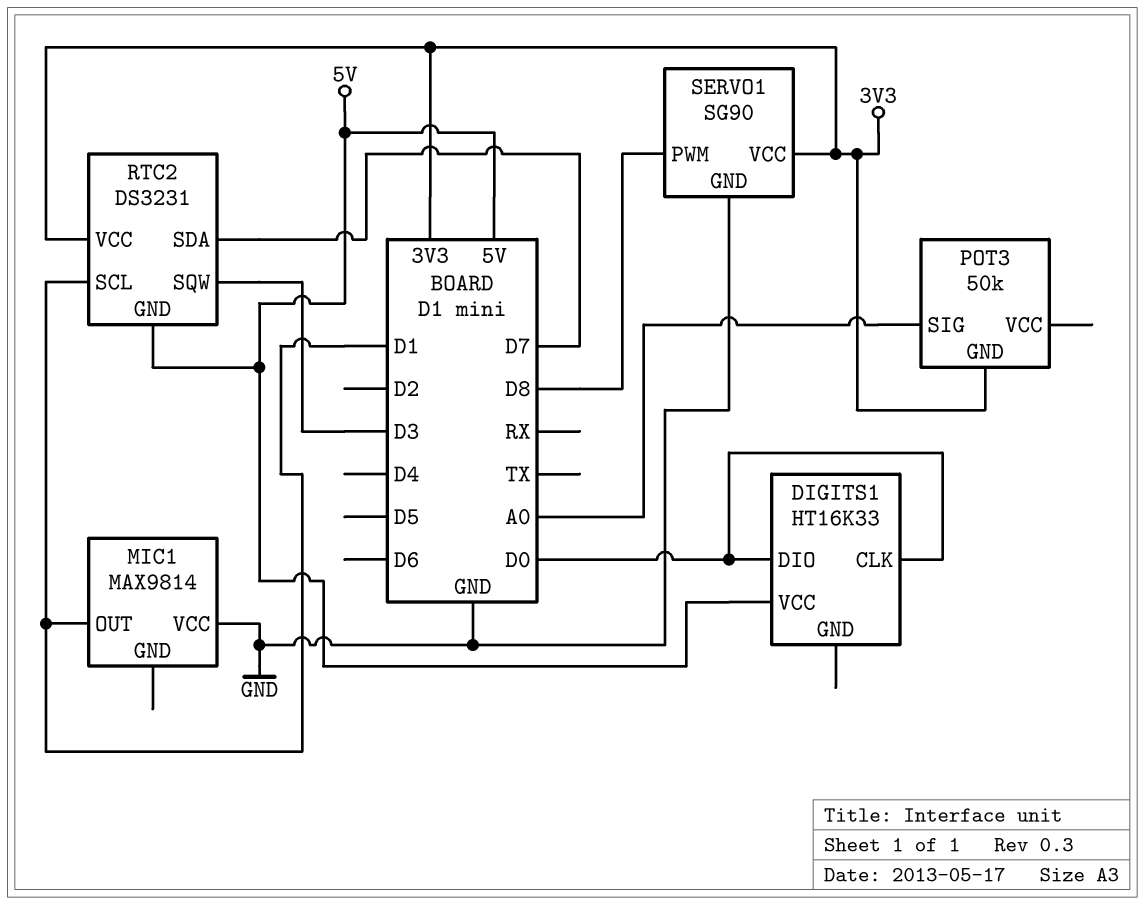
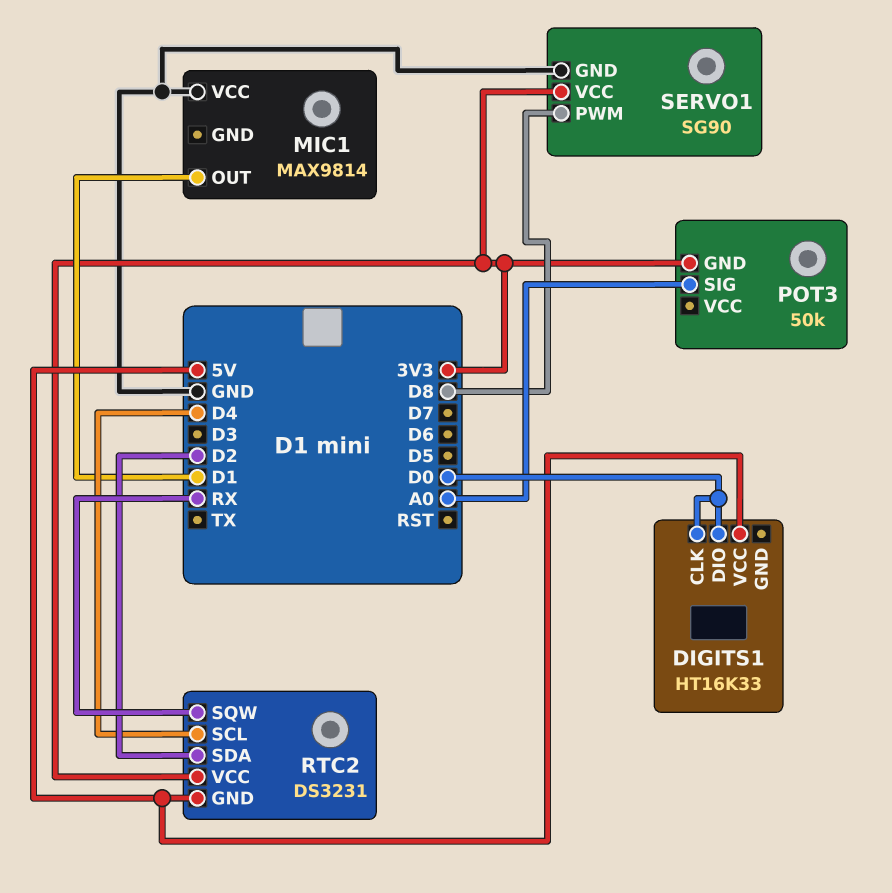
RTC2 pin SCL: D1 -> D4
RTC2 pin SDA: D7 -> D2
RTC2 pin SQW: D3 -> RX

